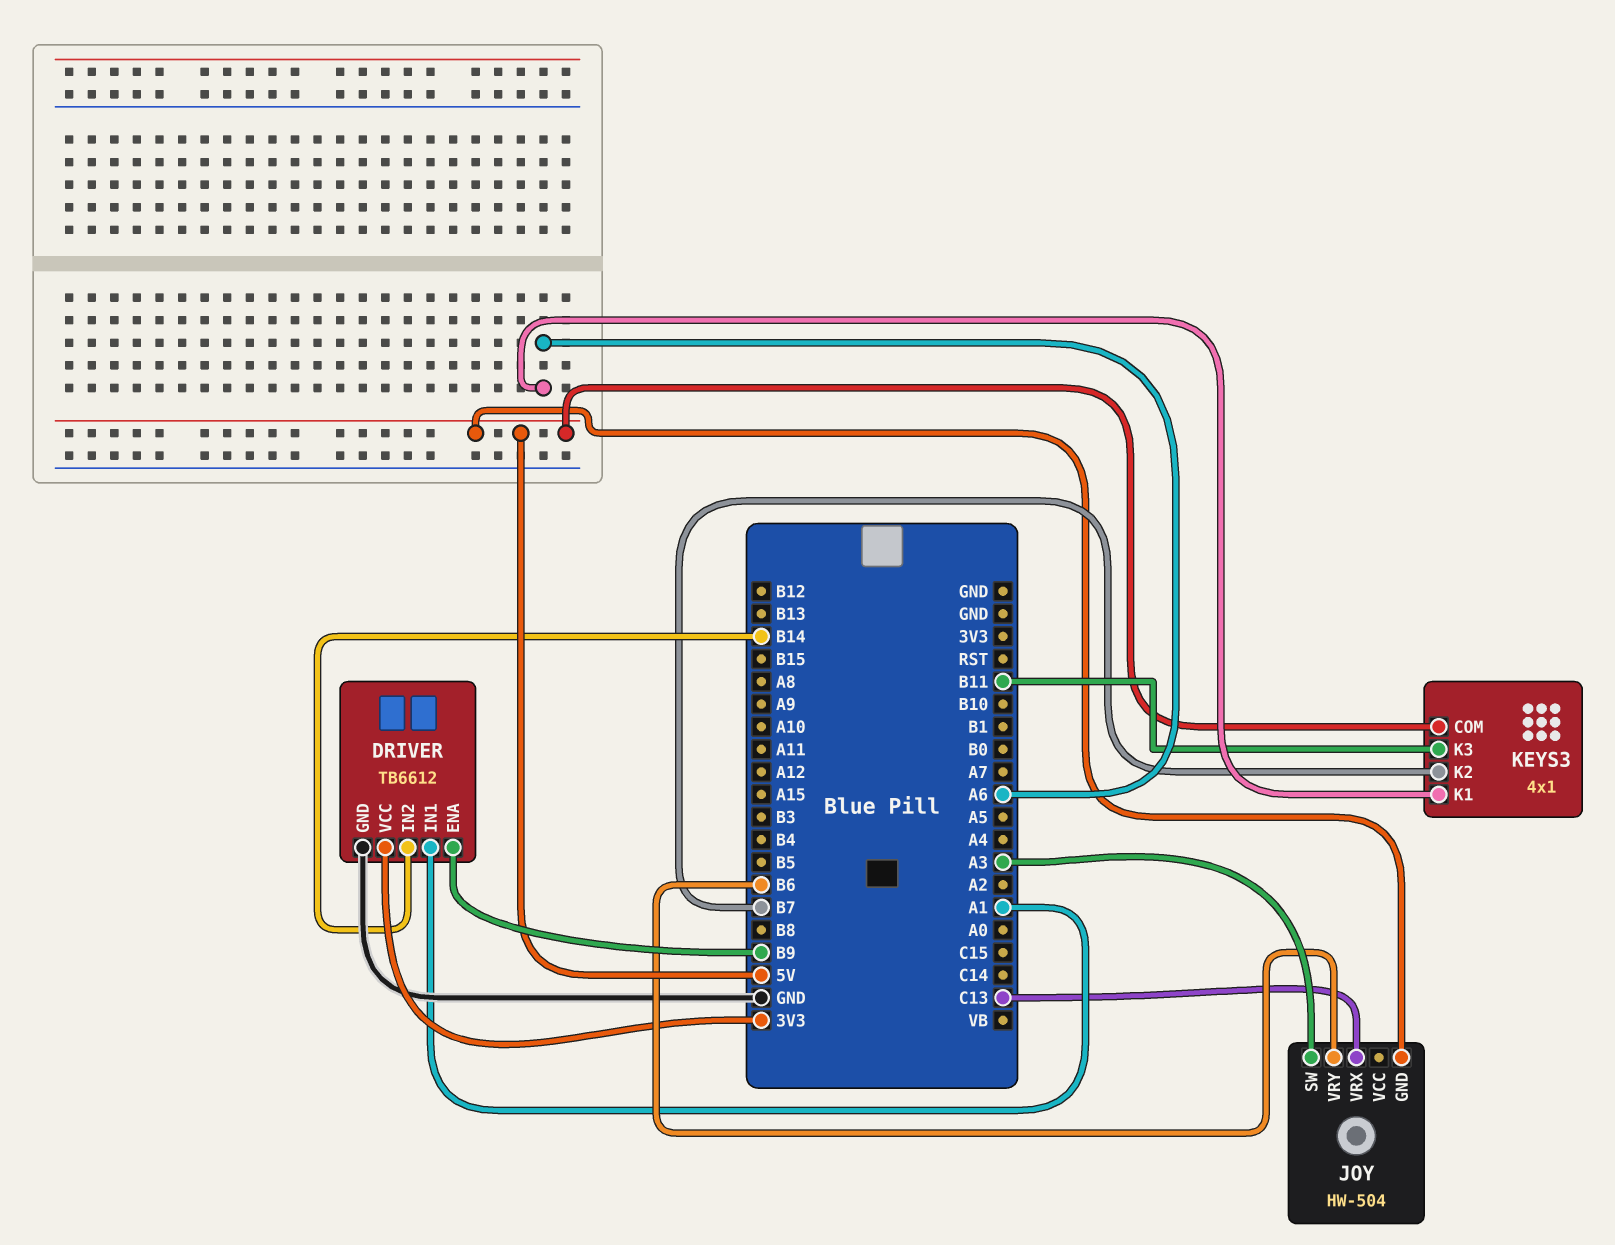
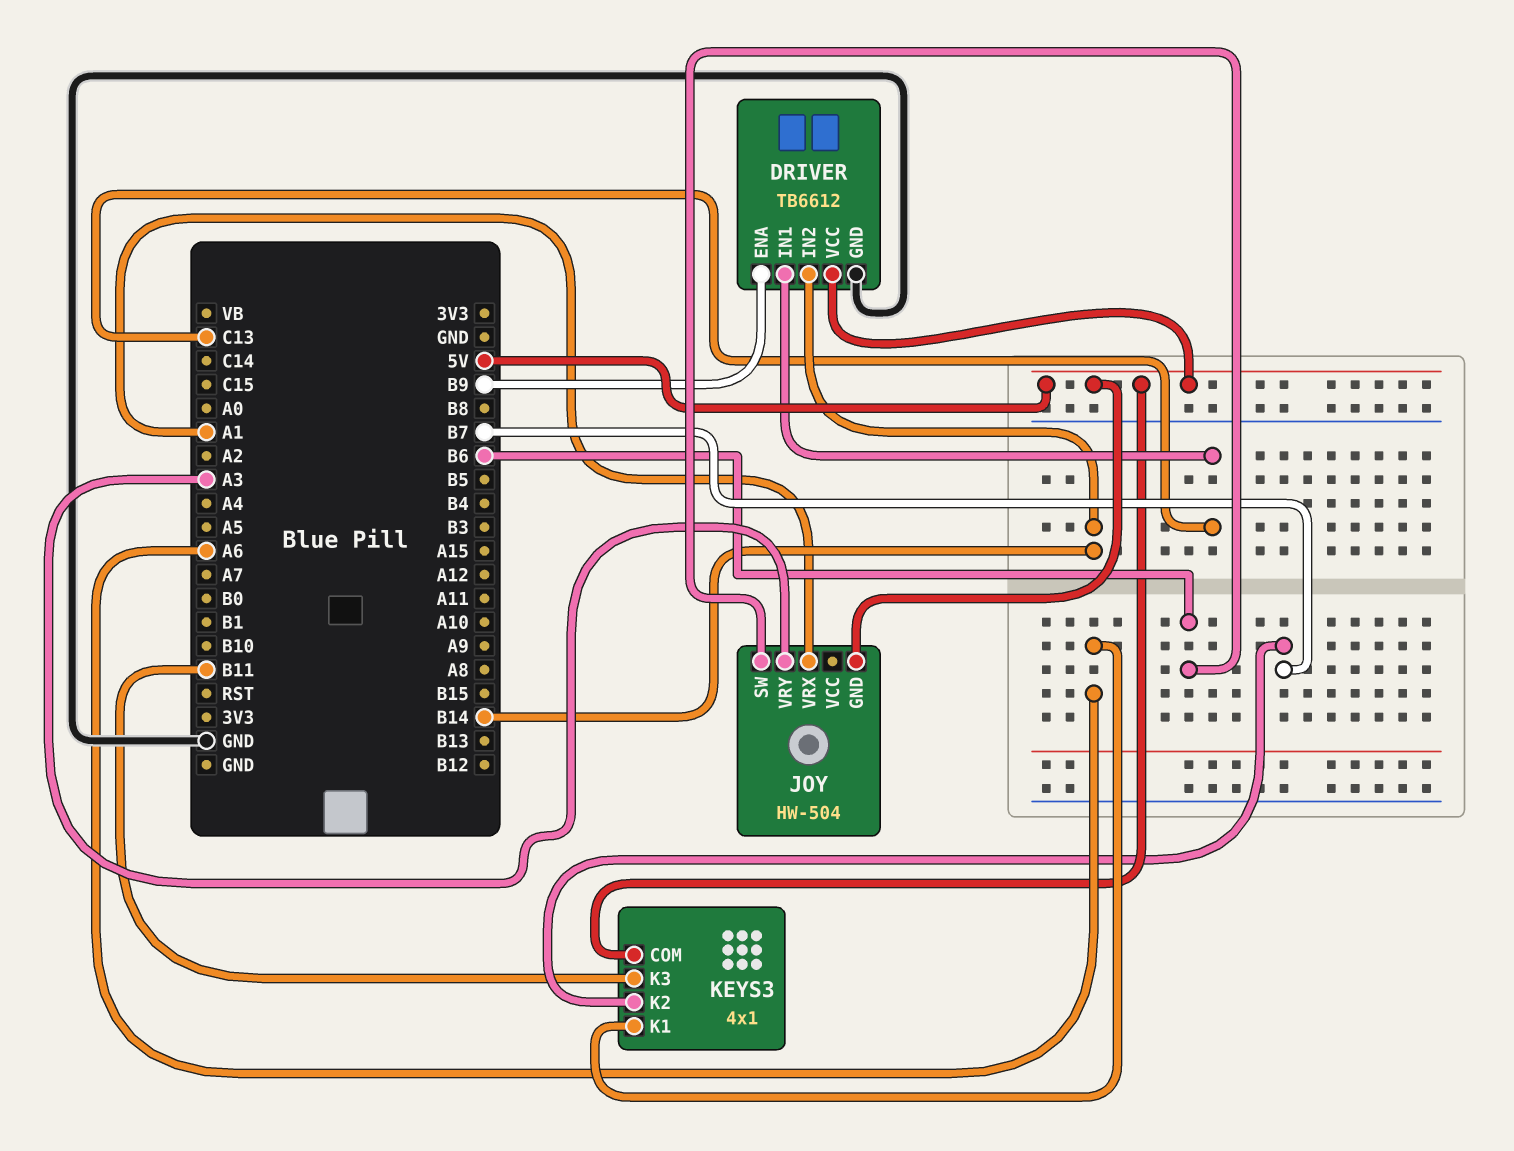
DRIVER pin IN1: A1 -> C13
DRIVER pin VCC: 3V3 -> 5V
JOY pin SW: A3 -> B6
JOY pin VRX: C13 -> A1
JOY pin VRY: B6 -> A3

